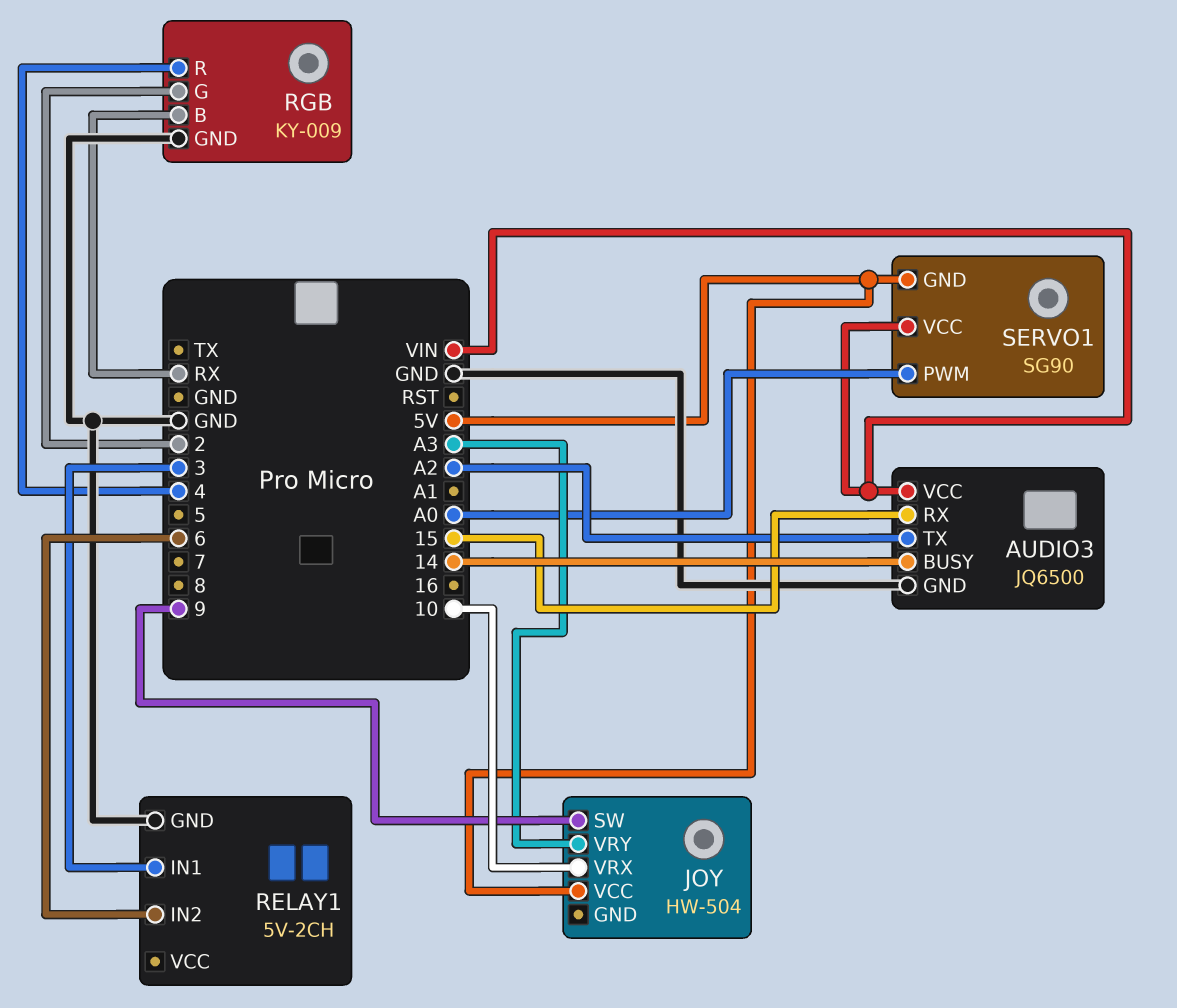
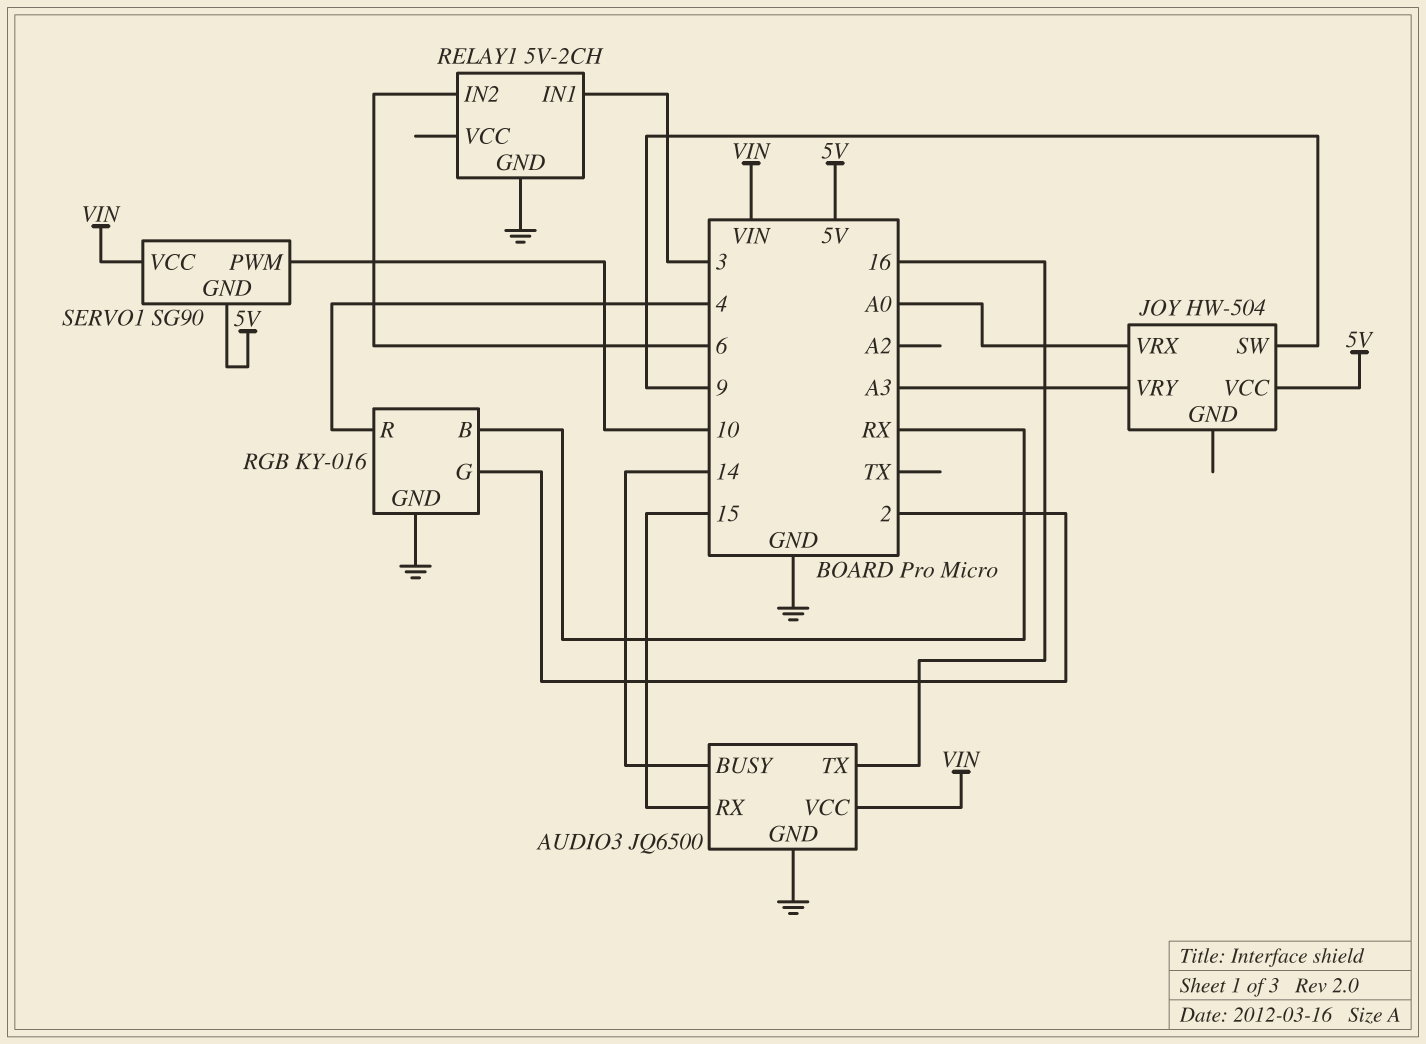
AUDIO3 pin TX: A2 -> 16
JOY pin VRX: 10 -> A0
RGB: KY-009 -> KY-016
SERVO1 pin PWM: A0 -> 10

